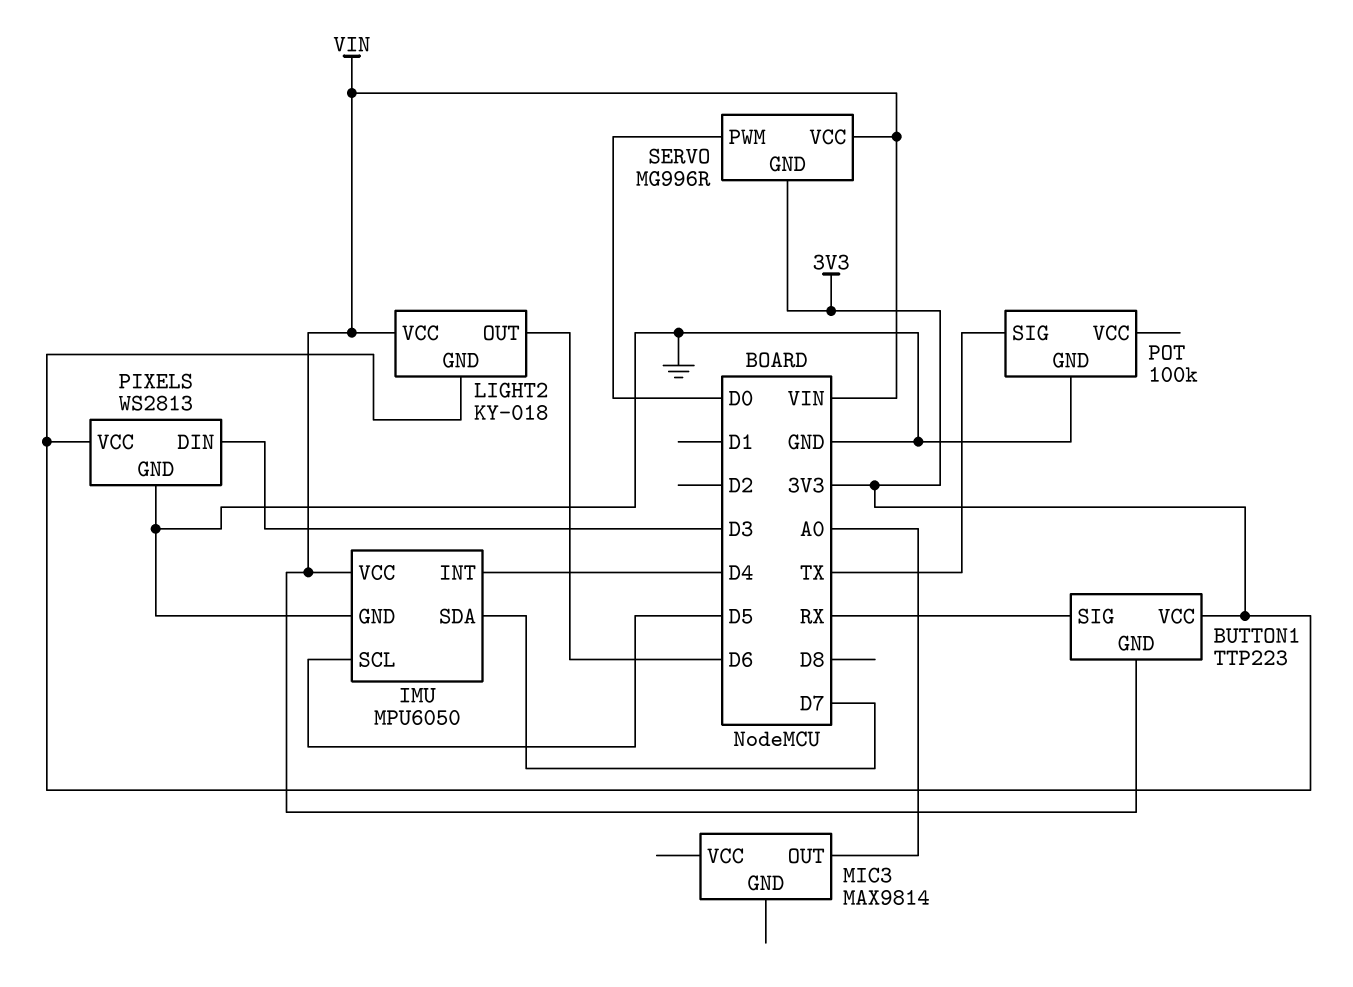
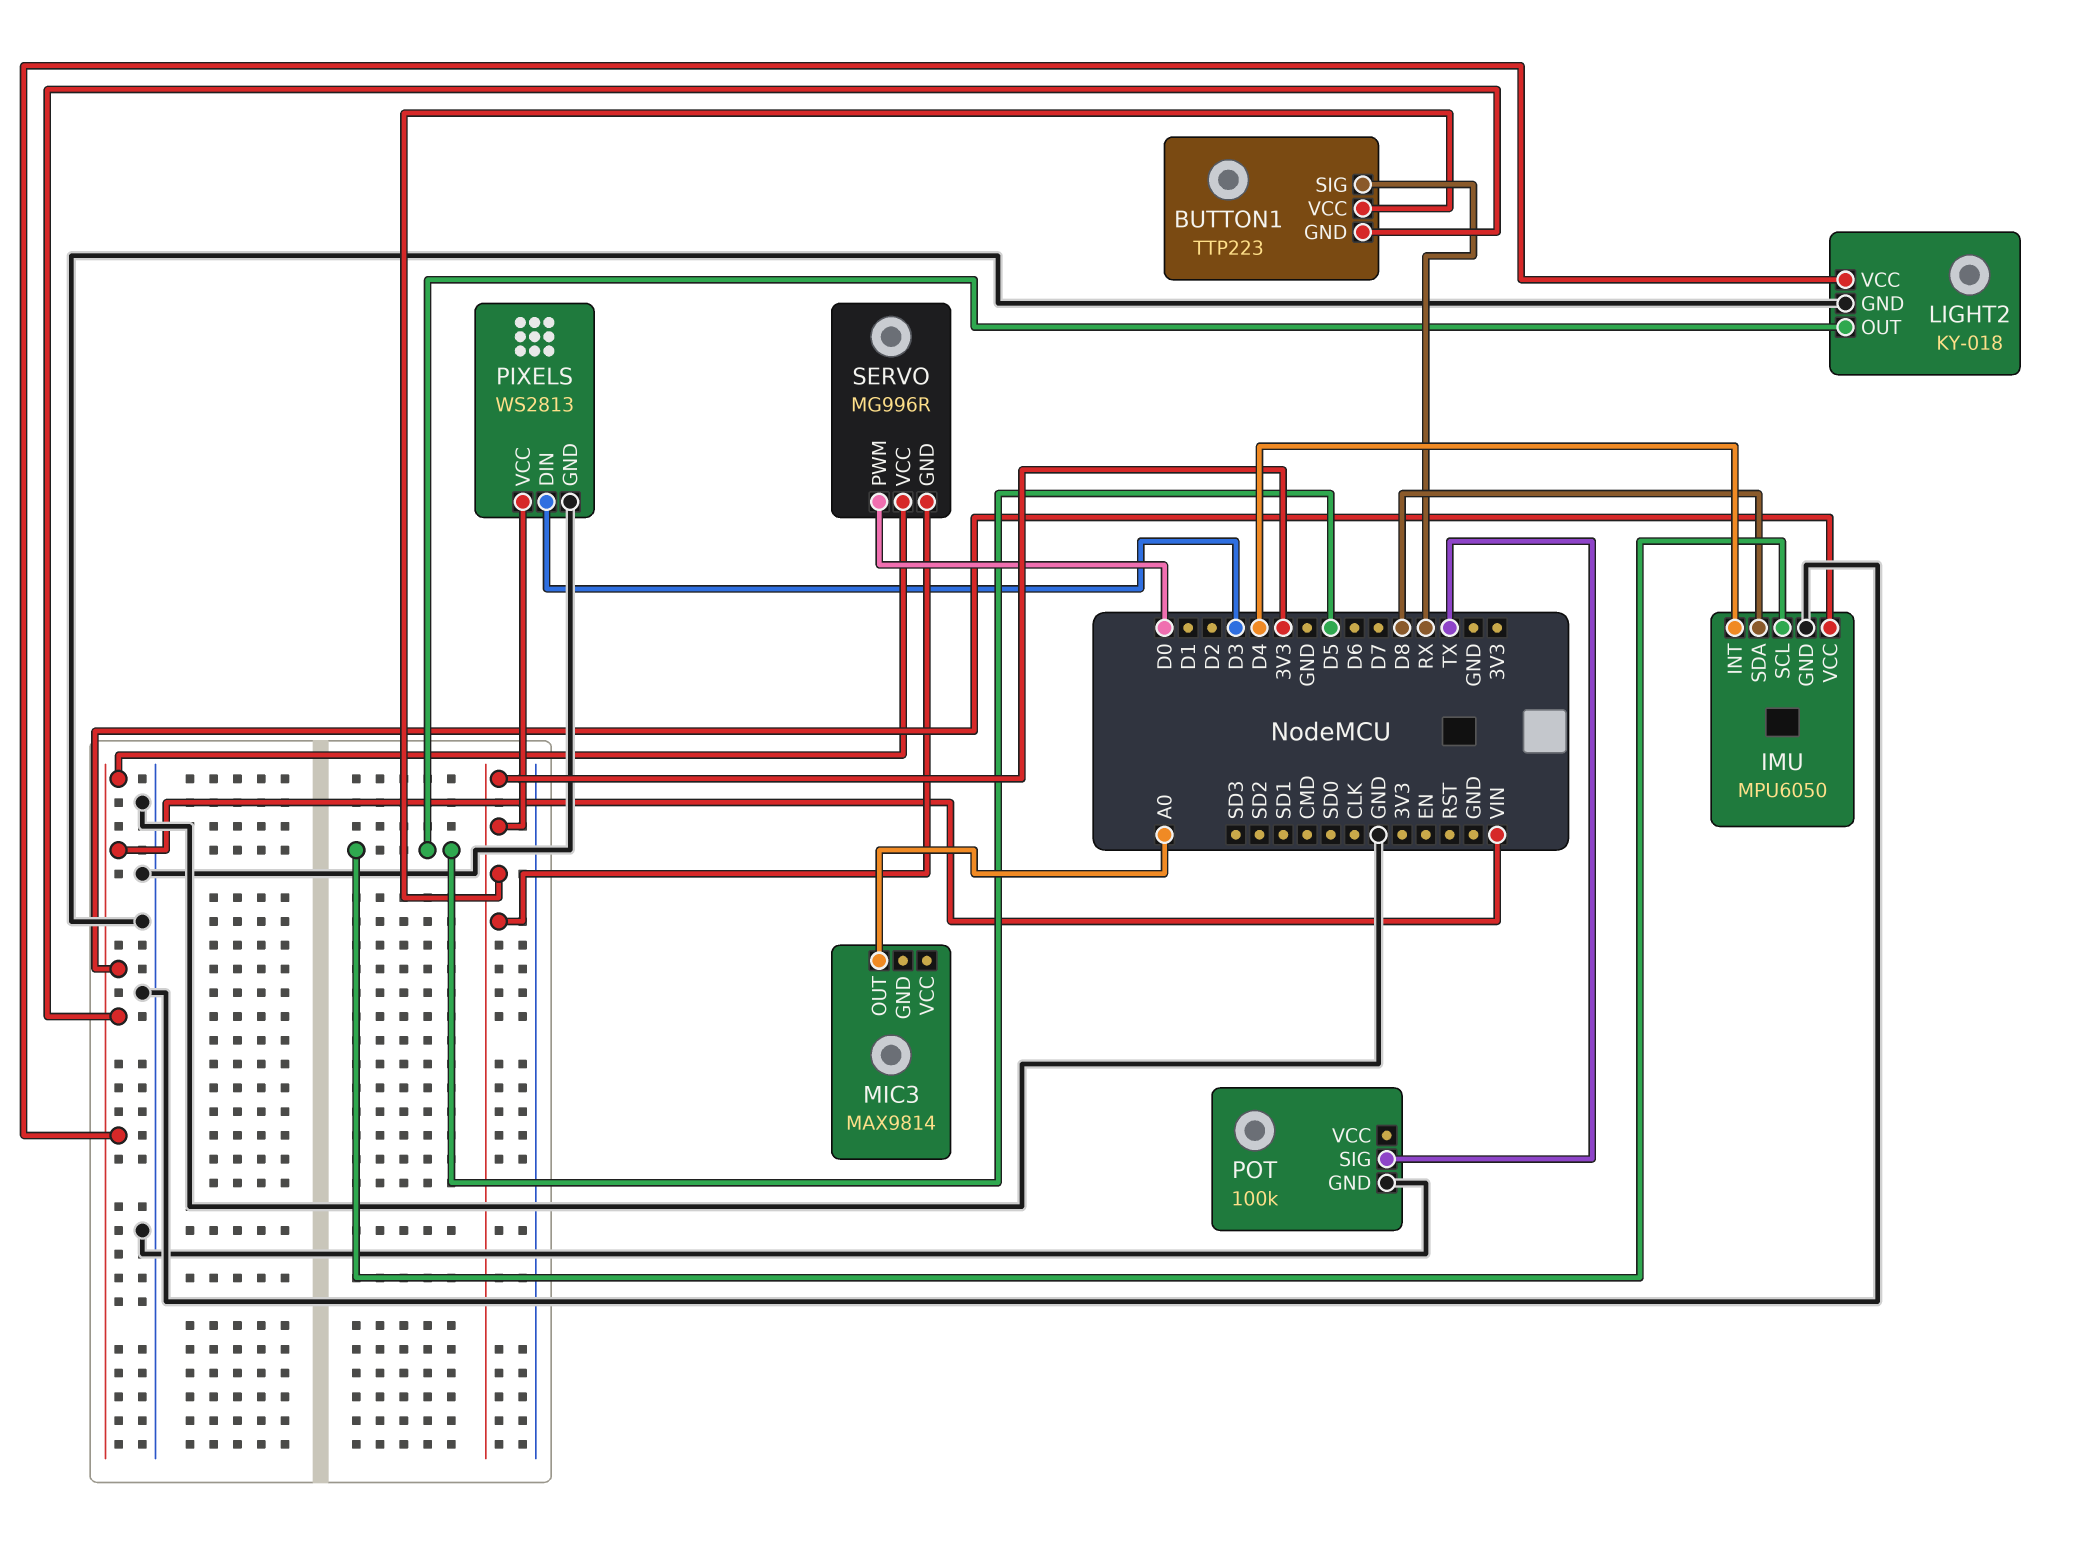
IMU pin SDA: D7 -> D8
LIGHT2 pin GND: 3V3 -> GND
LIGHT2 pin OUT: D6 -> D5

